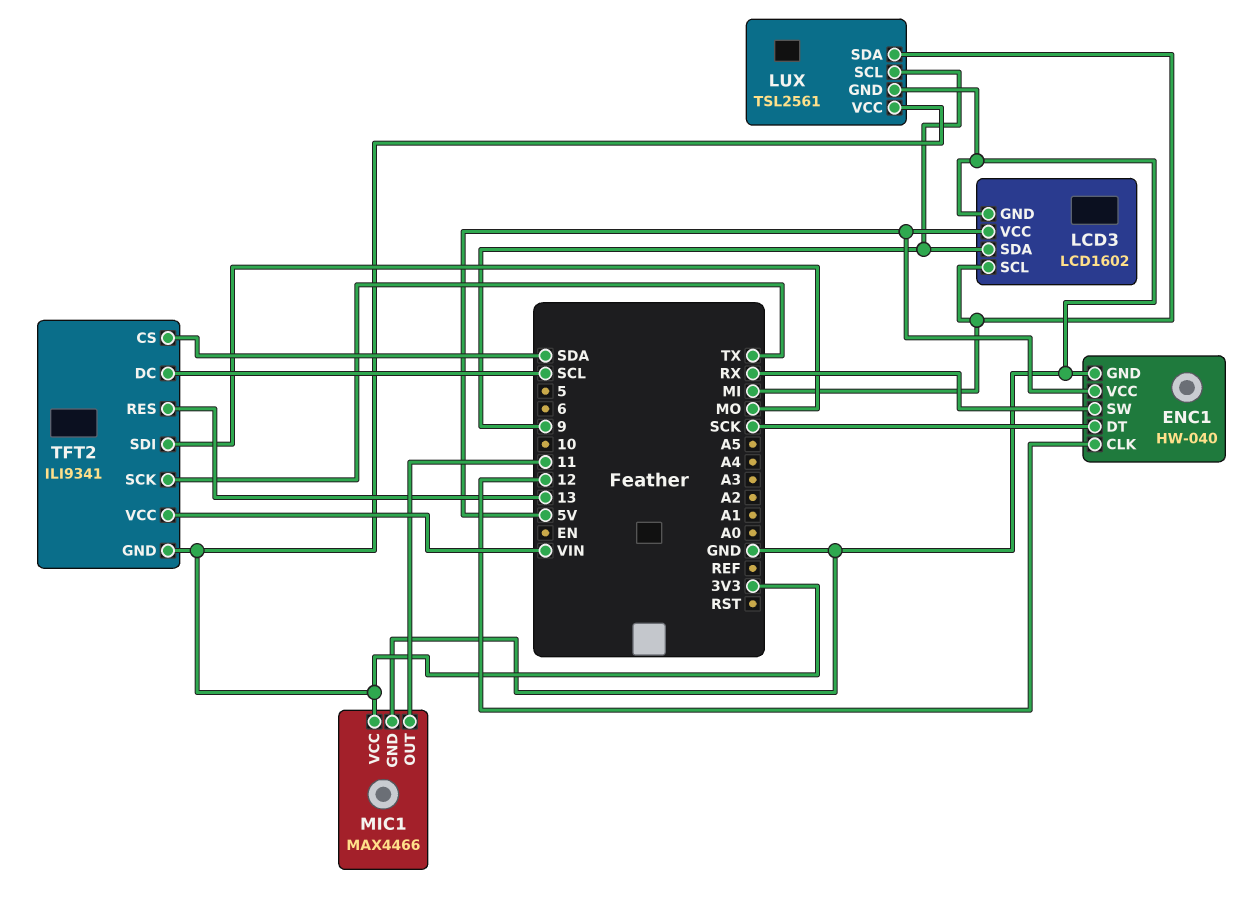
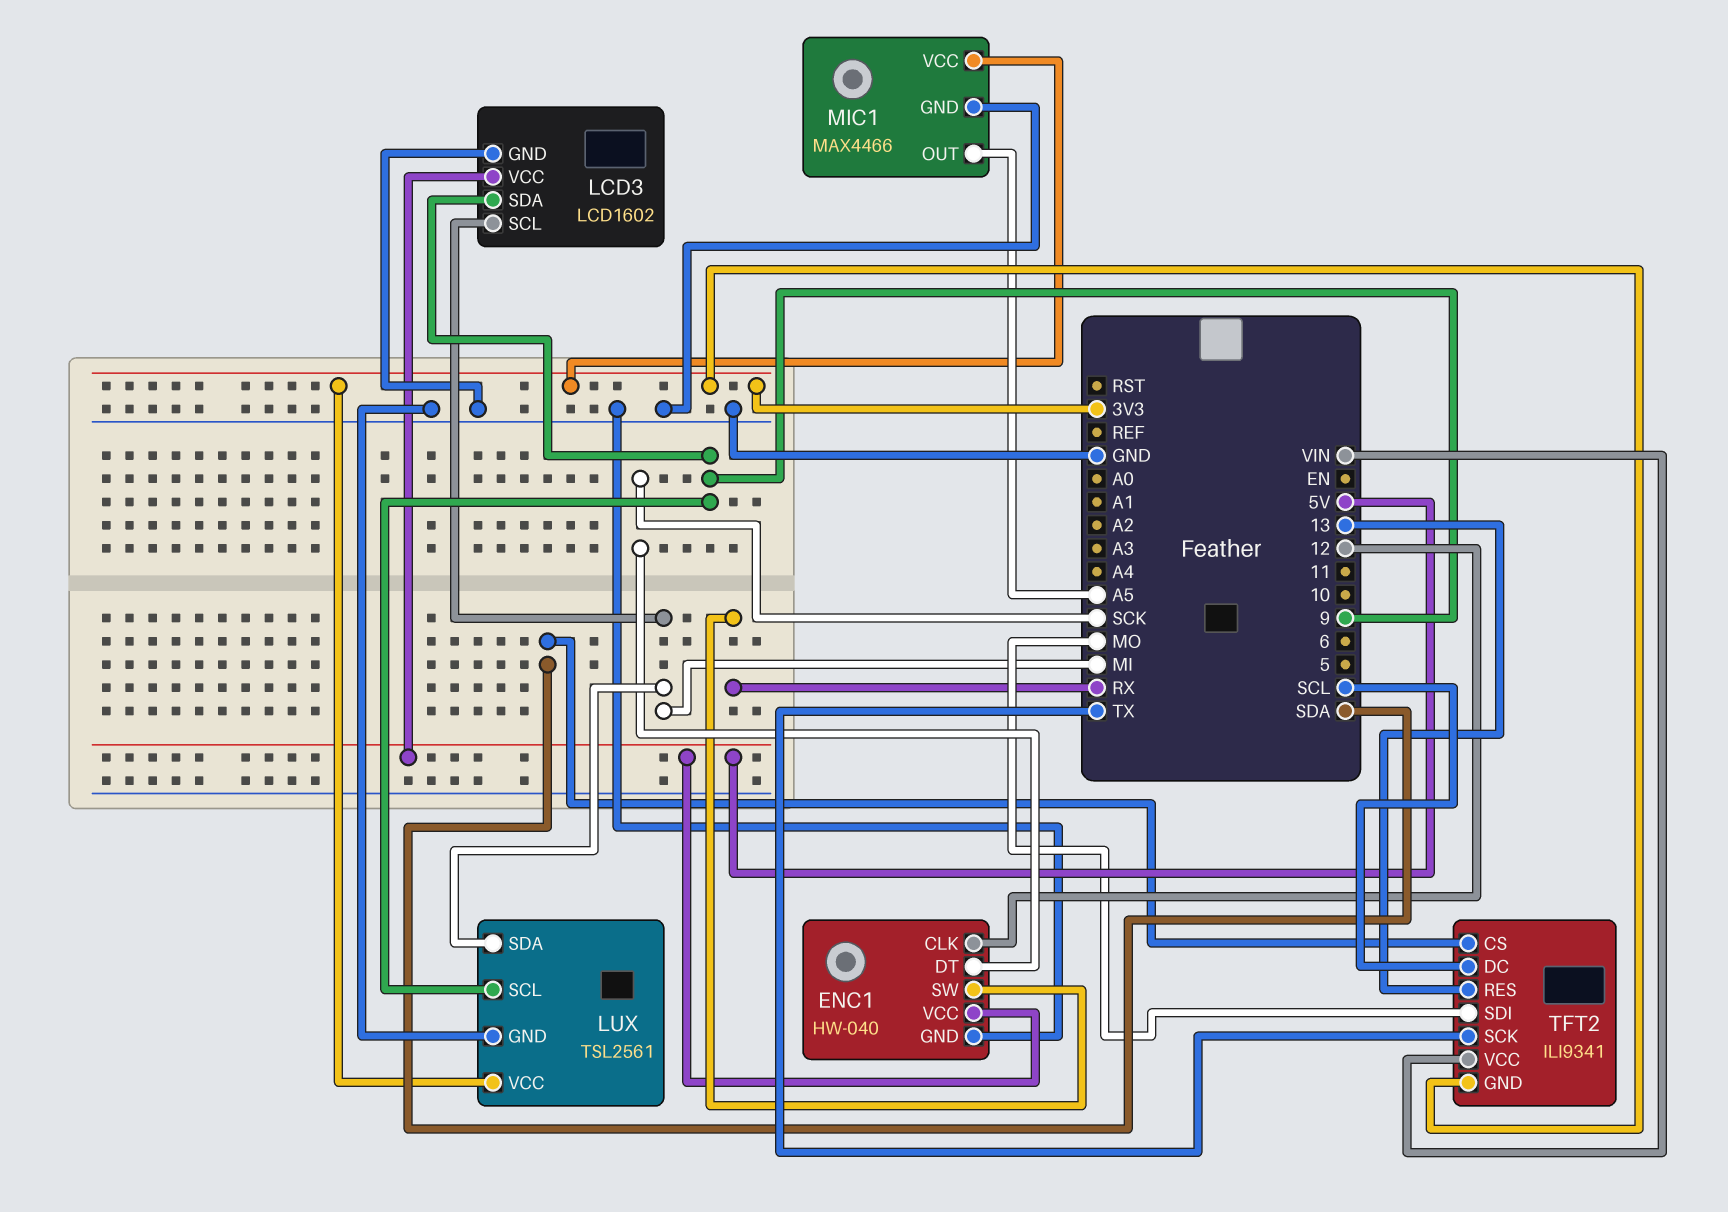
MIC1 pin OUT: 11 -> A5

